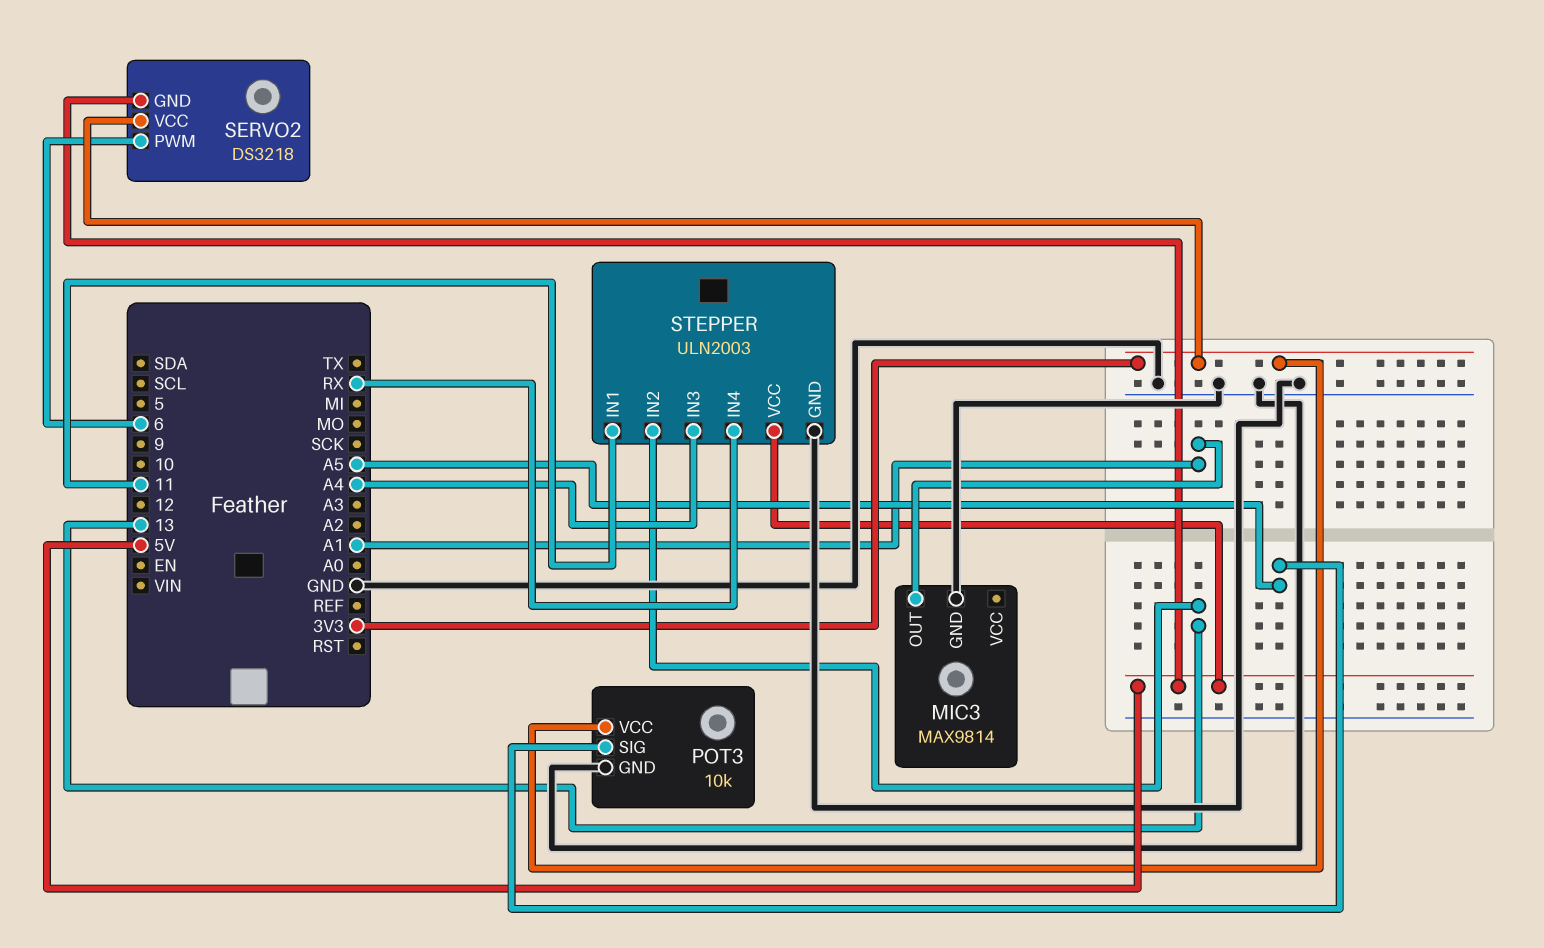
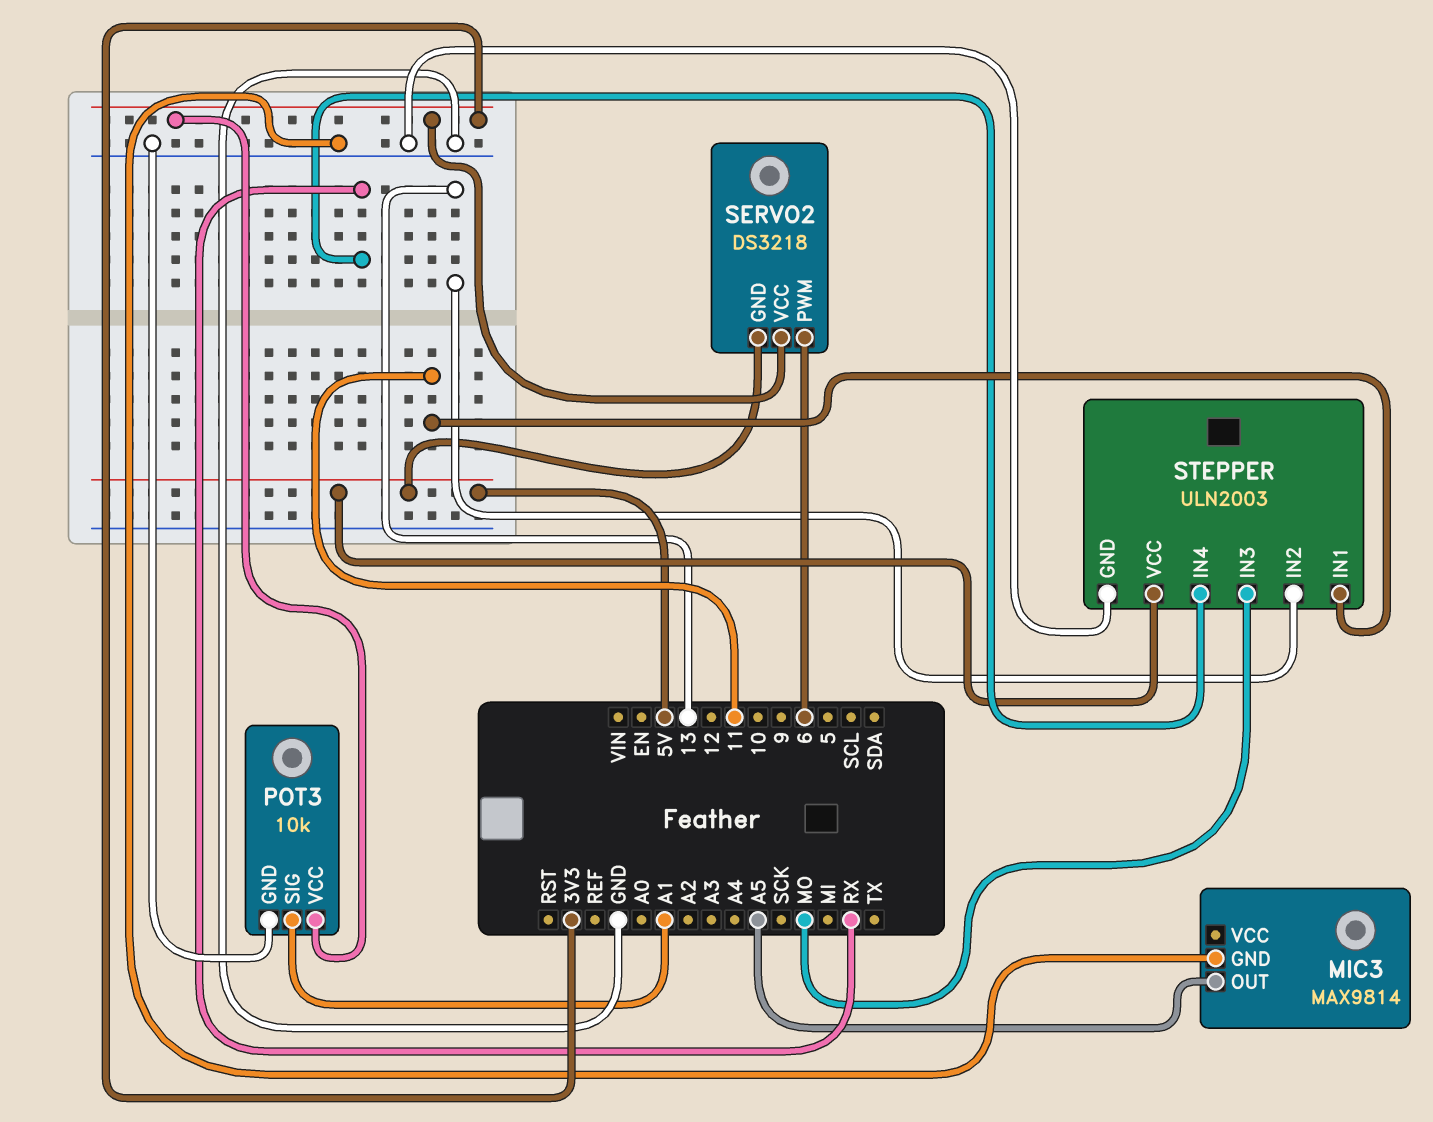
MIC3 pin OUT: A1 -> A5
POT3 pin SIG: A5 -> A1
STEPPER pin IN3: A4 -> MO

